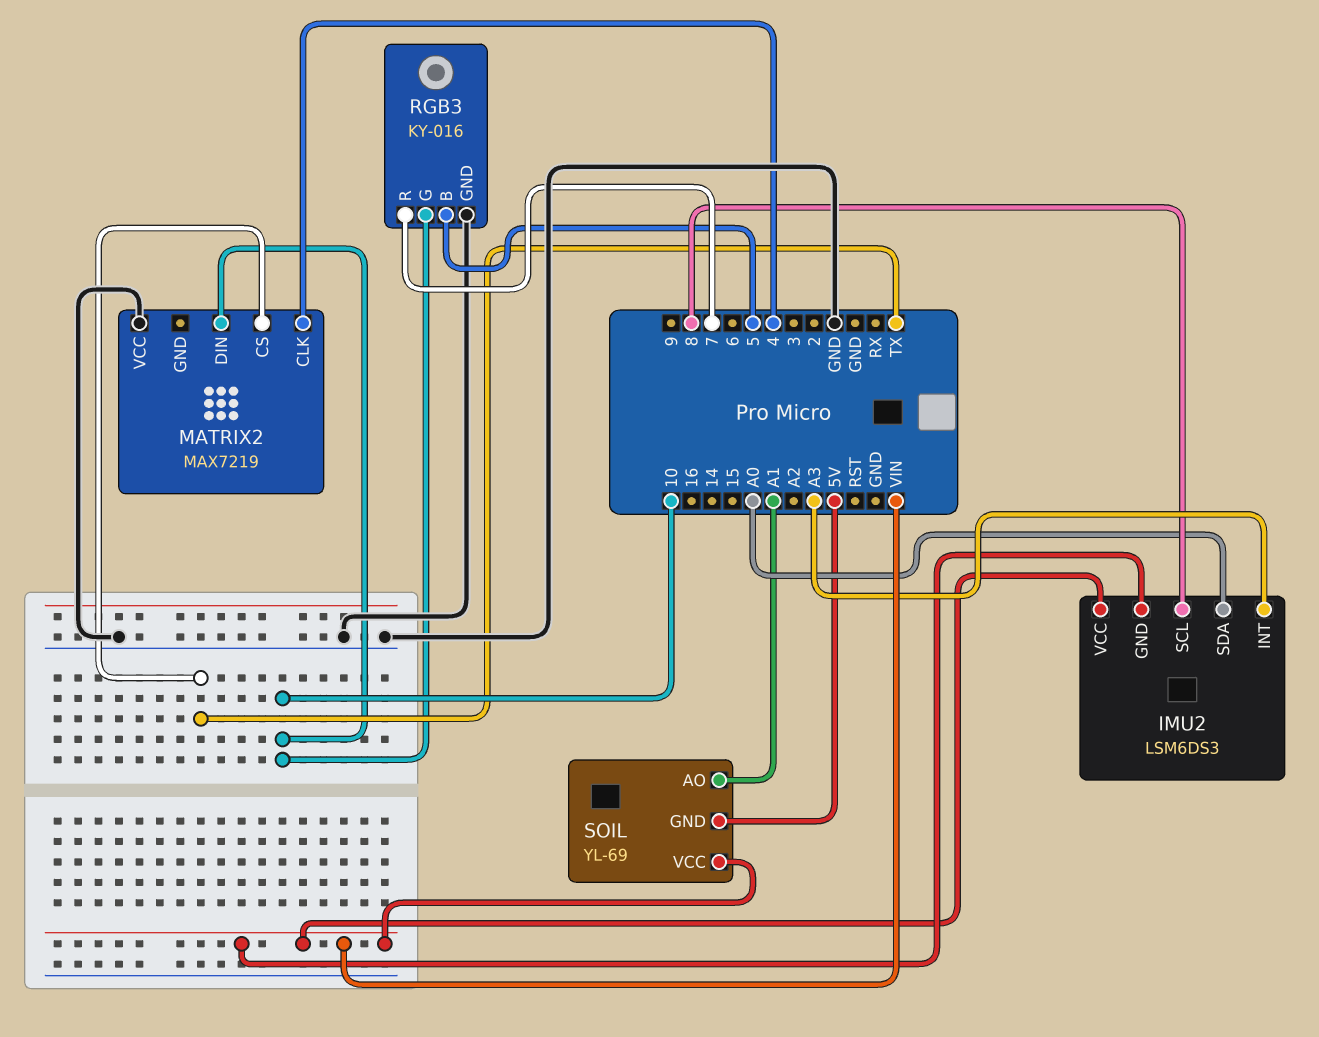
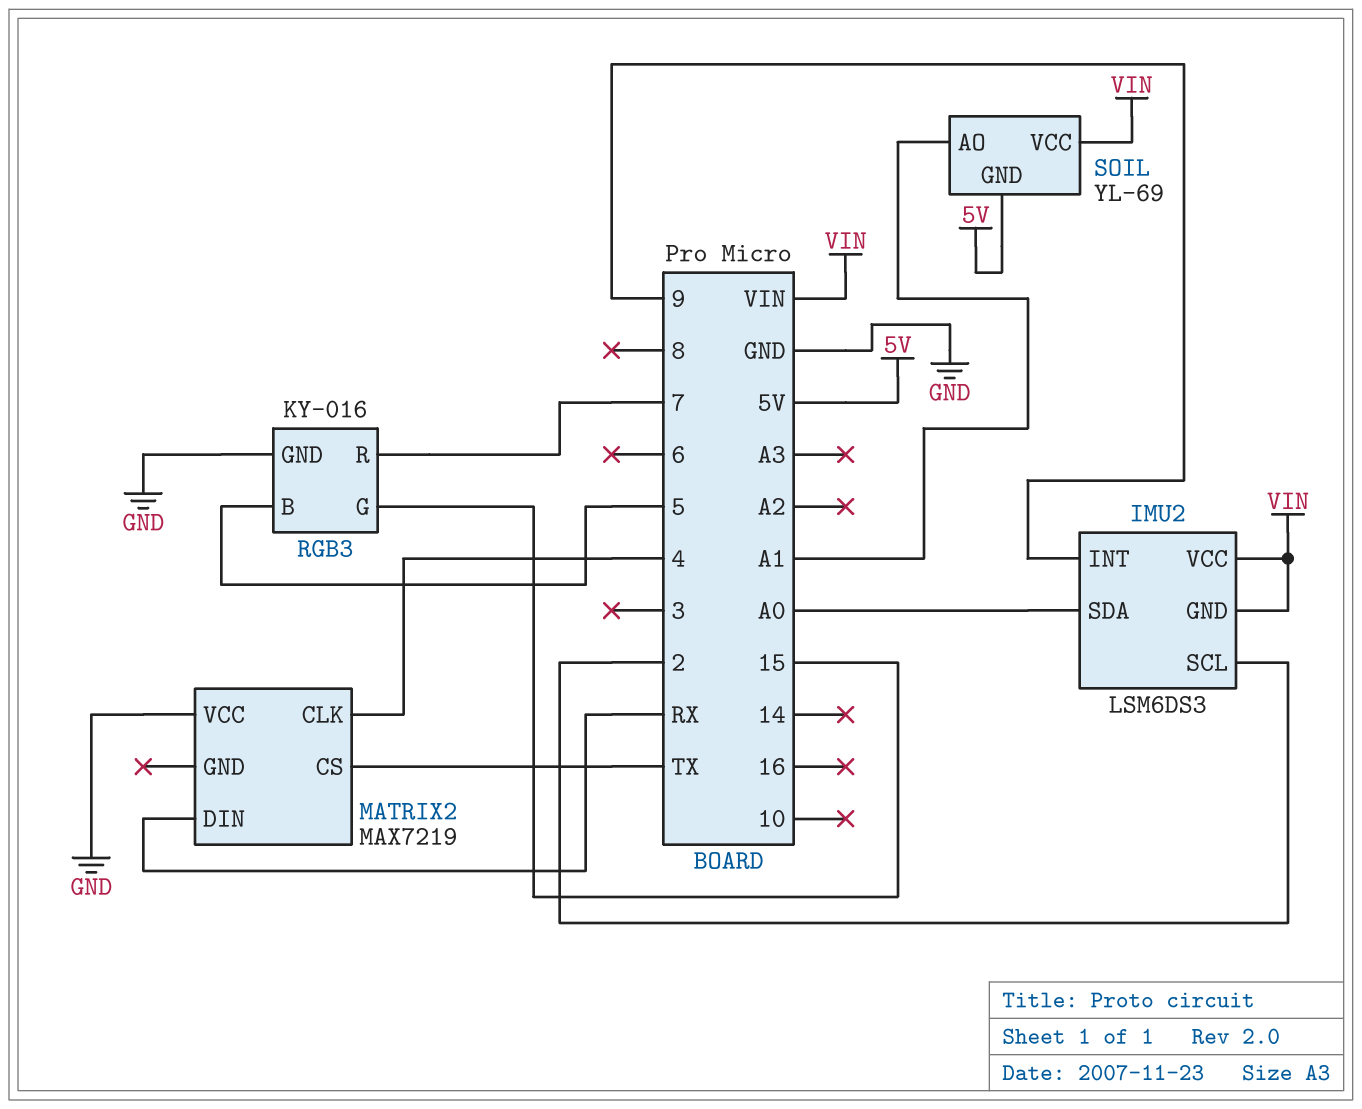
IMU2 pin INT: A3 -> 9
IMU2 pin SCL: 8 -> 2
MATRIX2 pin DIN: 10 -> RX
RGB3 pin G: 10 -> 15

